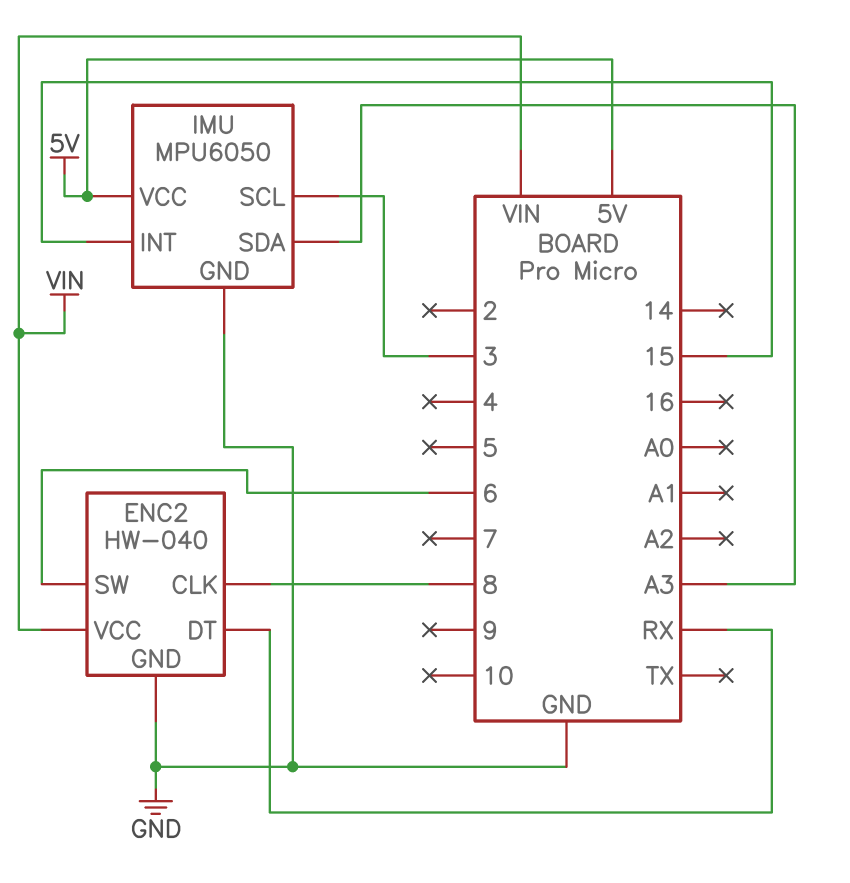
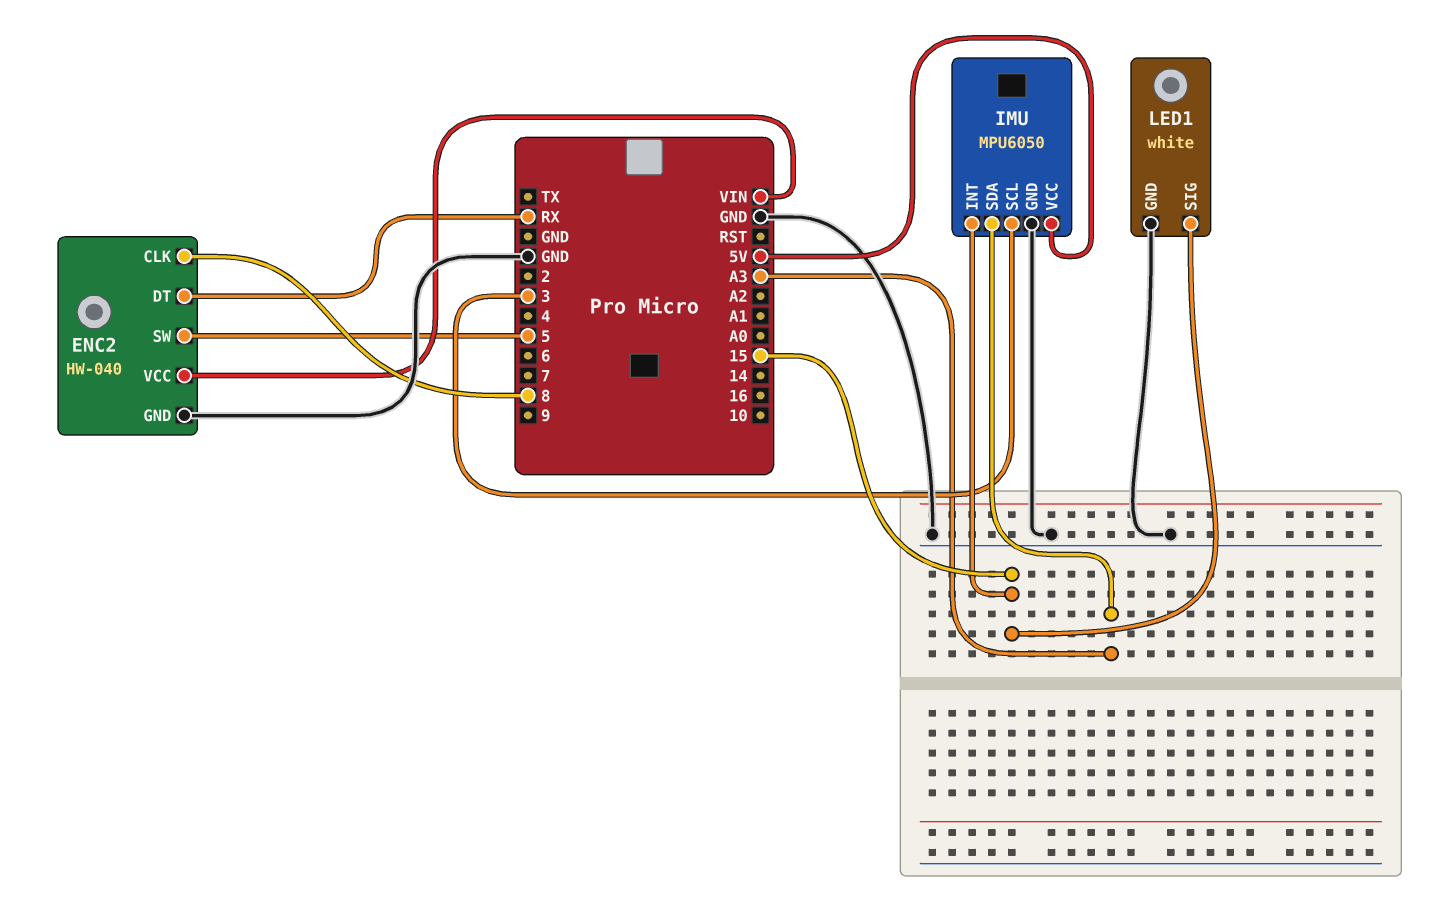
ENC2 pin SW: 6 -> 5
LED1: none -> white
LED1 pin GND: none -> GND
LED1 pin SIG: none -> 15

